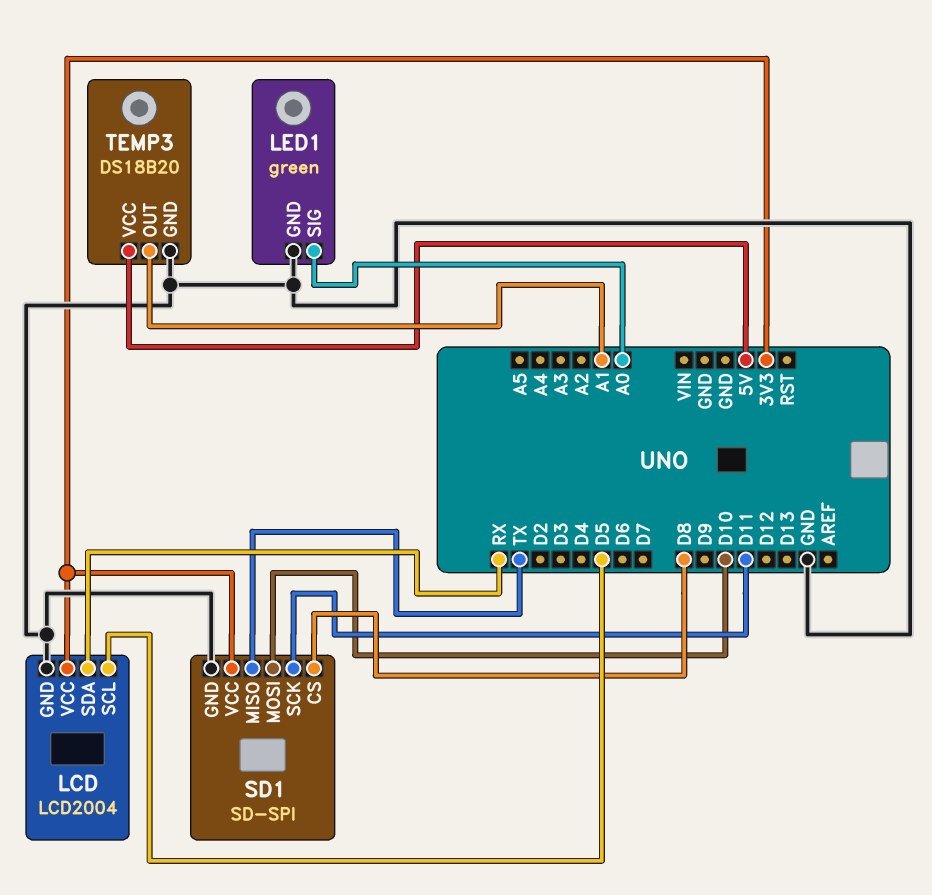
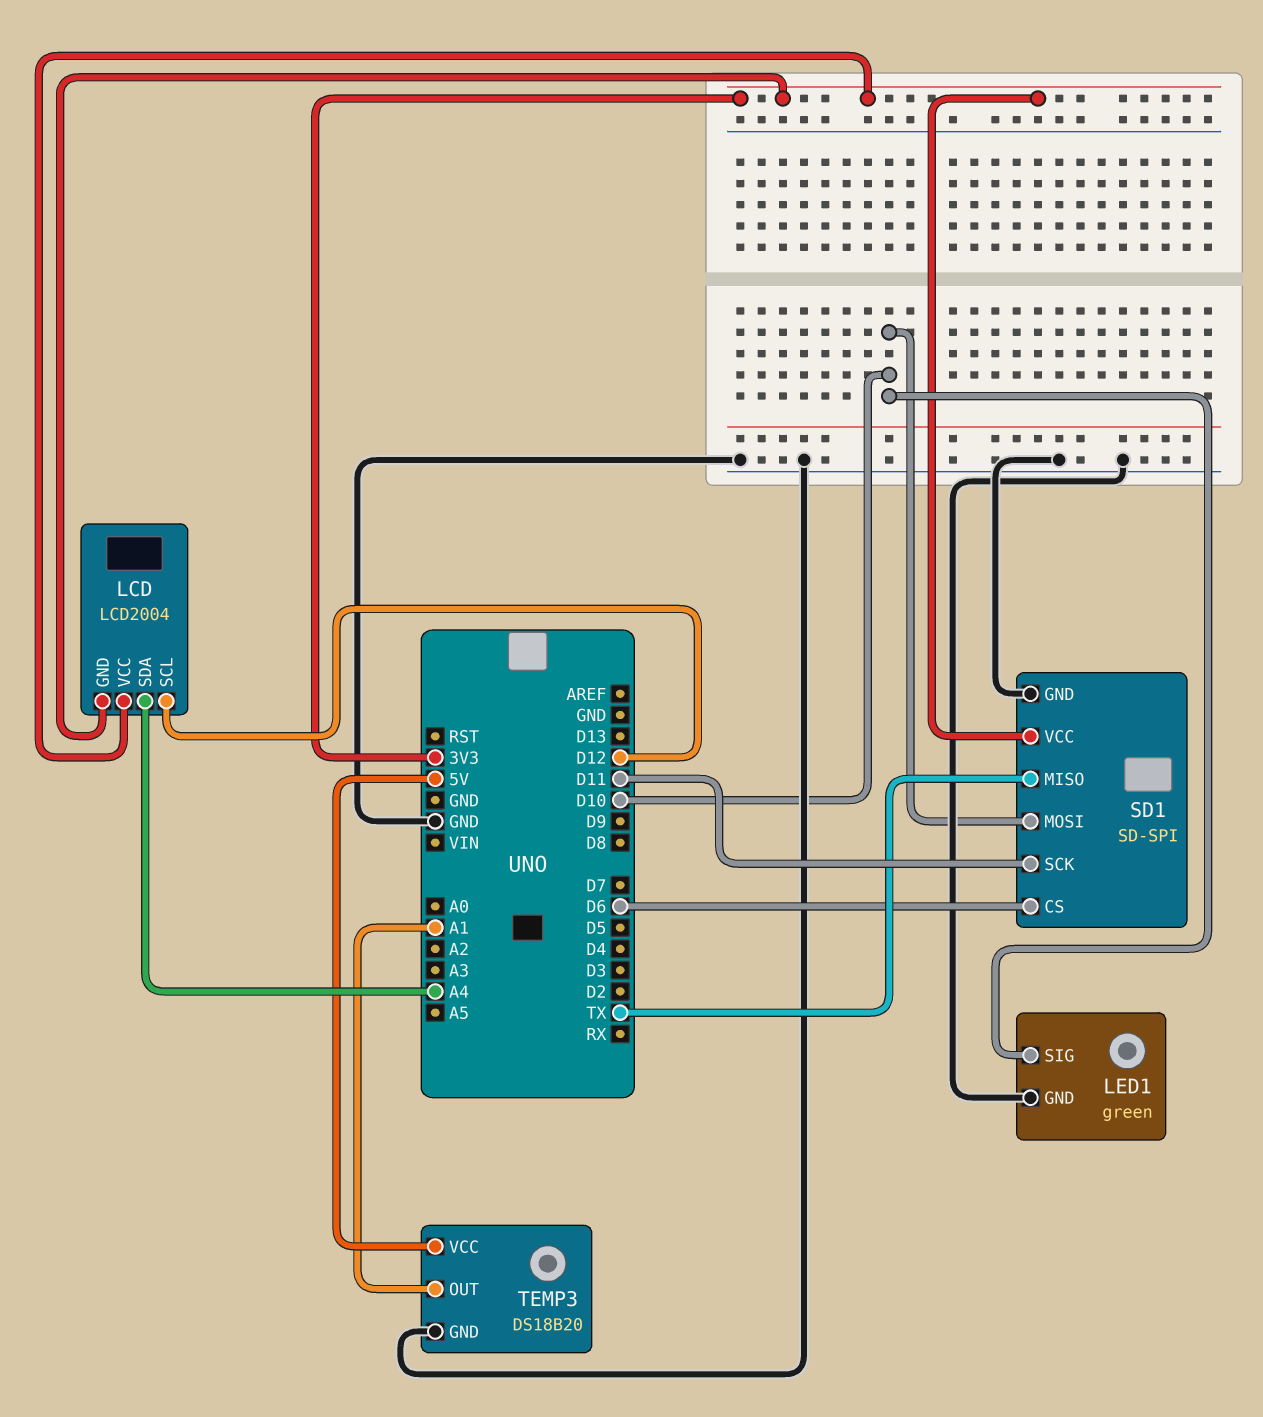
LCD pin GND: GND -> 3V3
LCD pin SCL: D5 -> D12
LCD pin SDA: RX -> A4
LED1 pin SIG: A0 -> D10
SD1 pin CS: D8 -> D6

